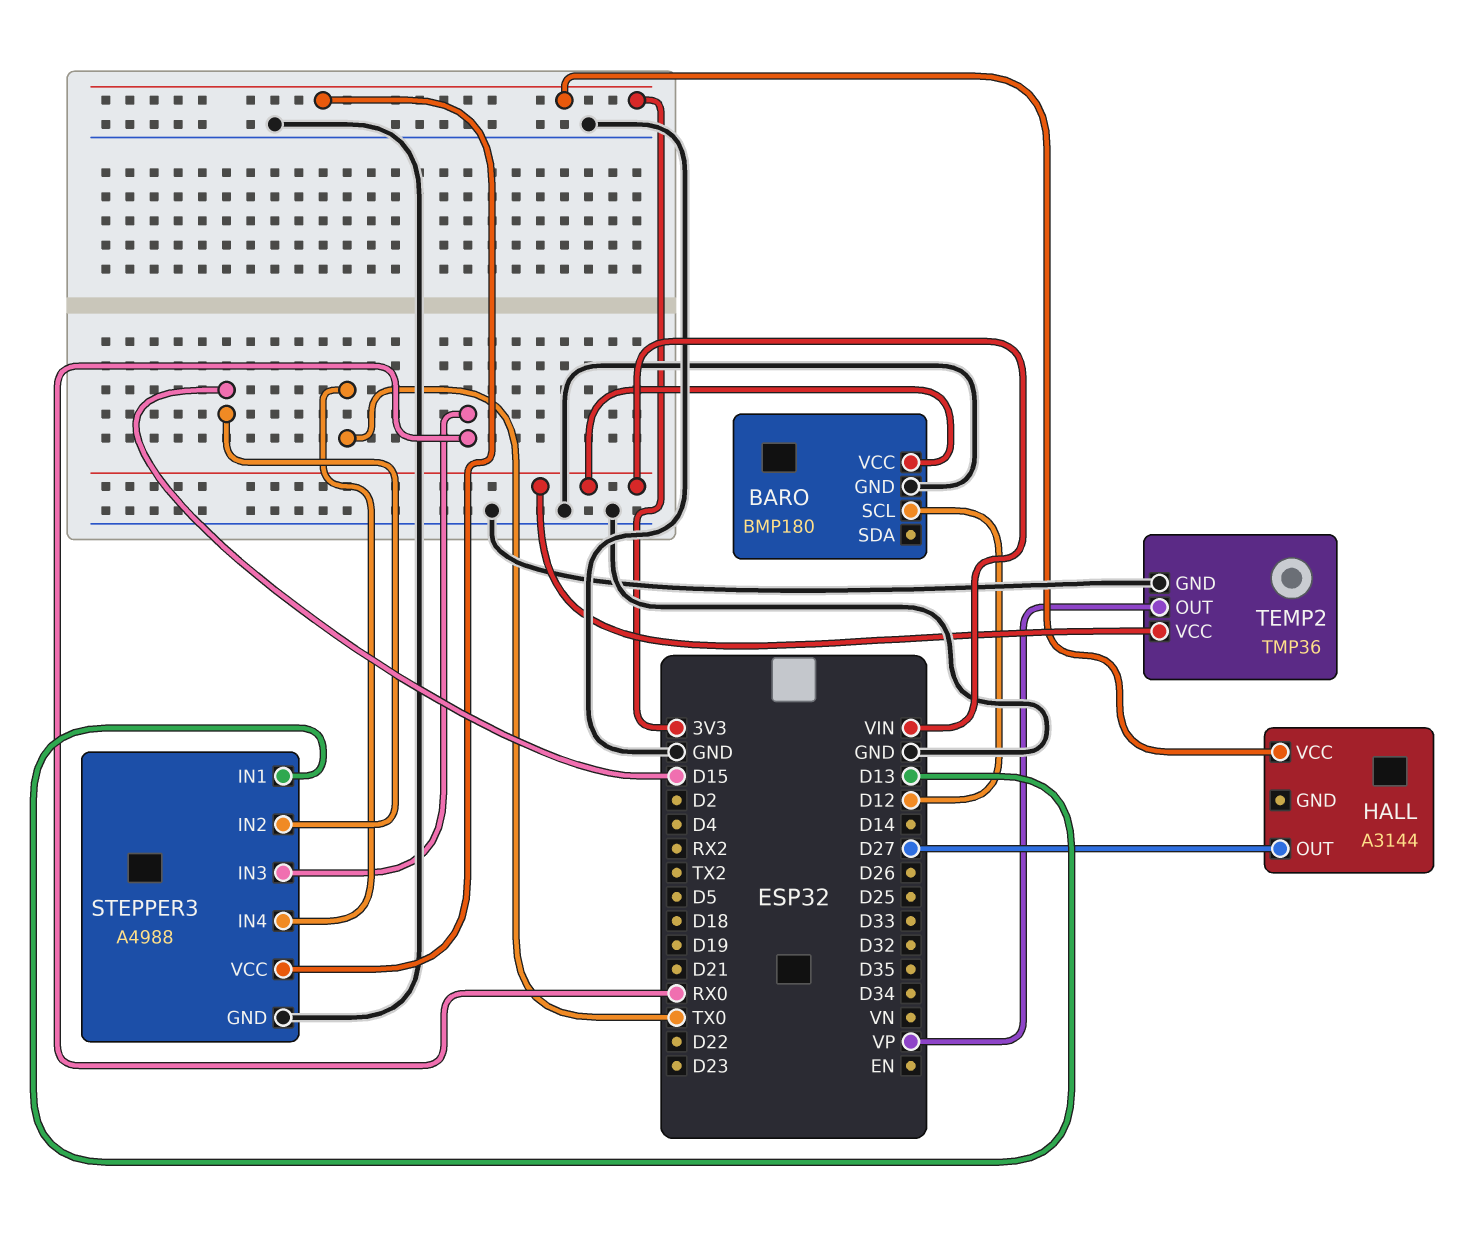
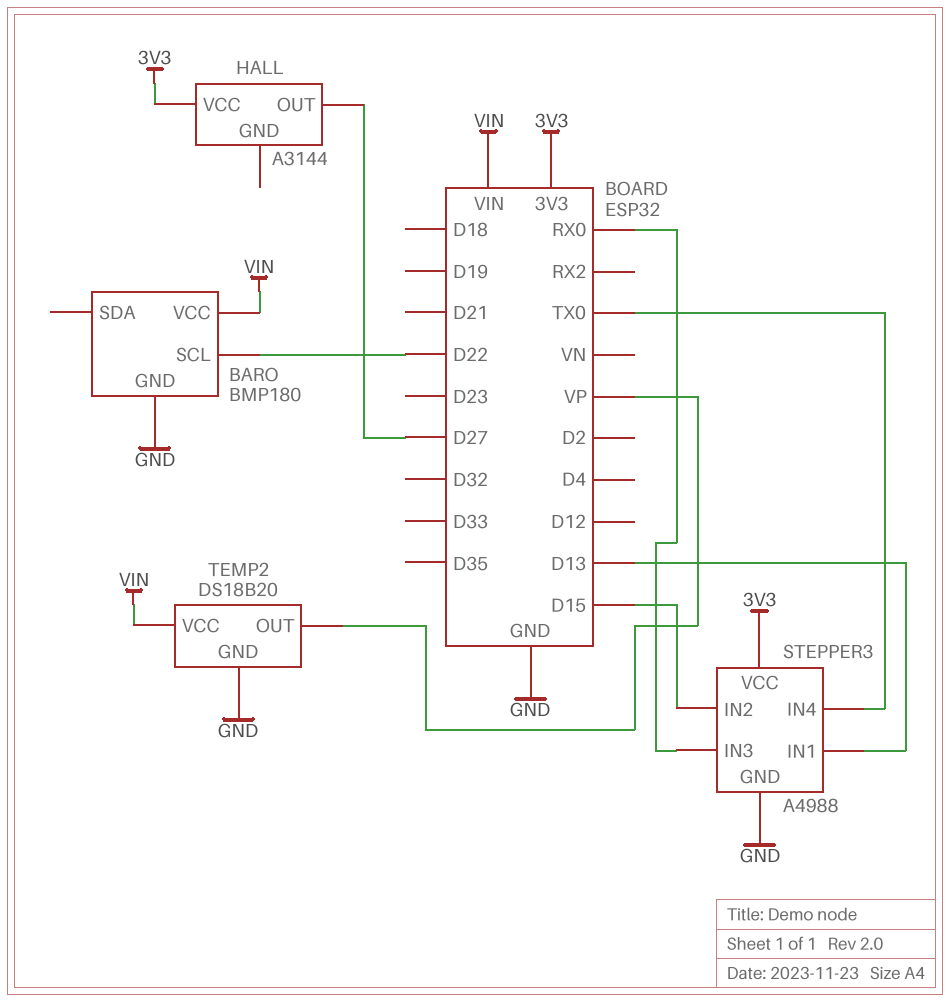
BARO pin SCL: D12 -> D22
TEMP2: TMP36 -> DS18B20

